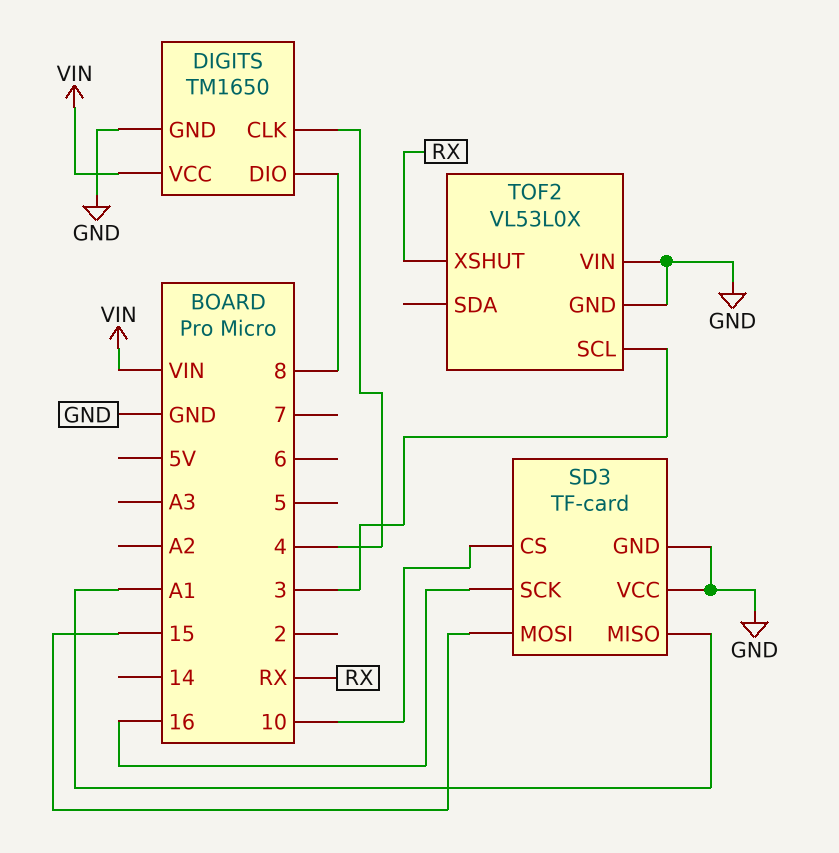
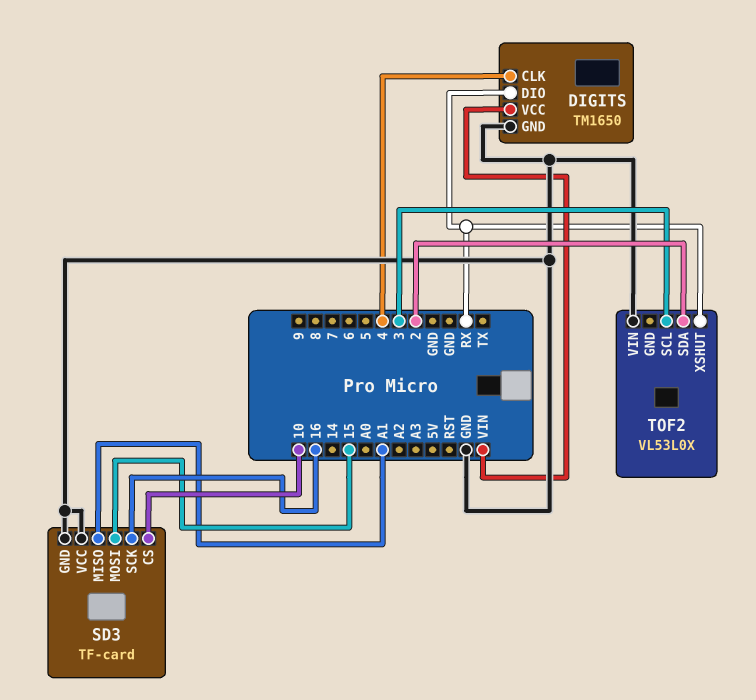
DIGITS pin DIO: 8 -> RX
TOF2 pin GND: GND -> none
TOF2 pin SDA: none -> 2

